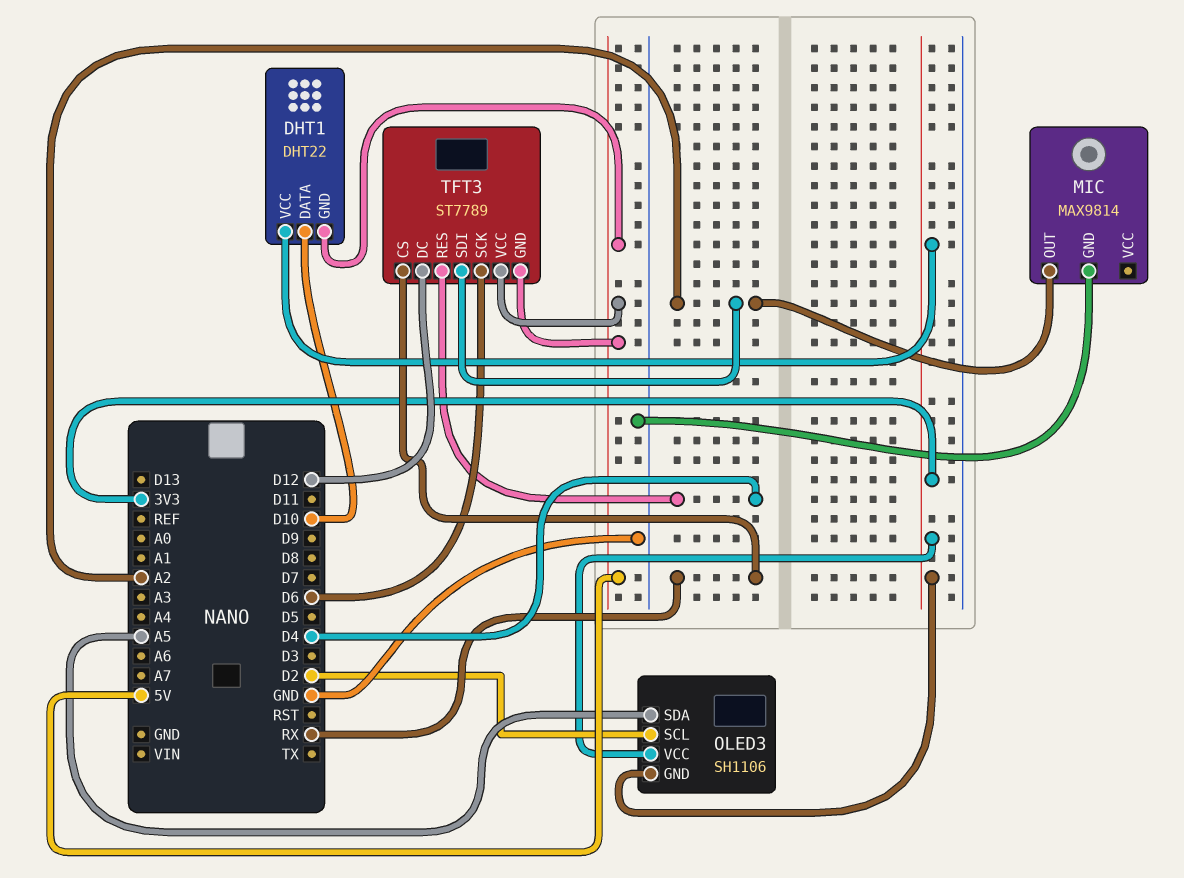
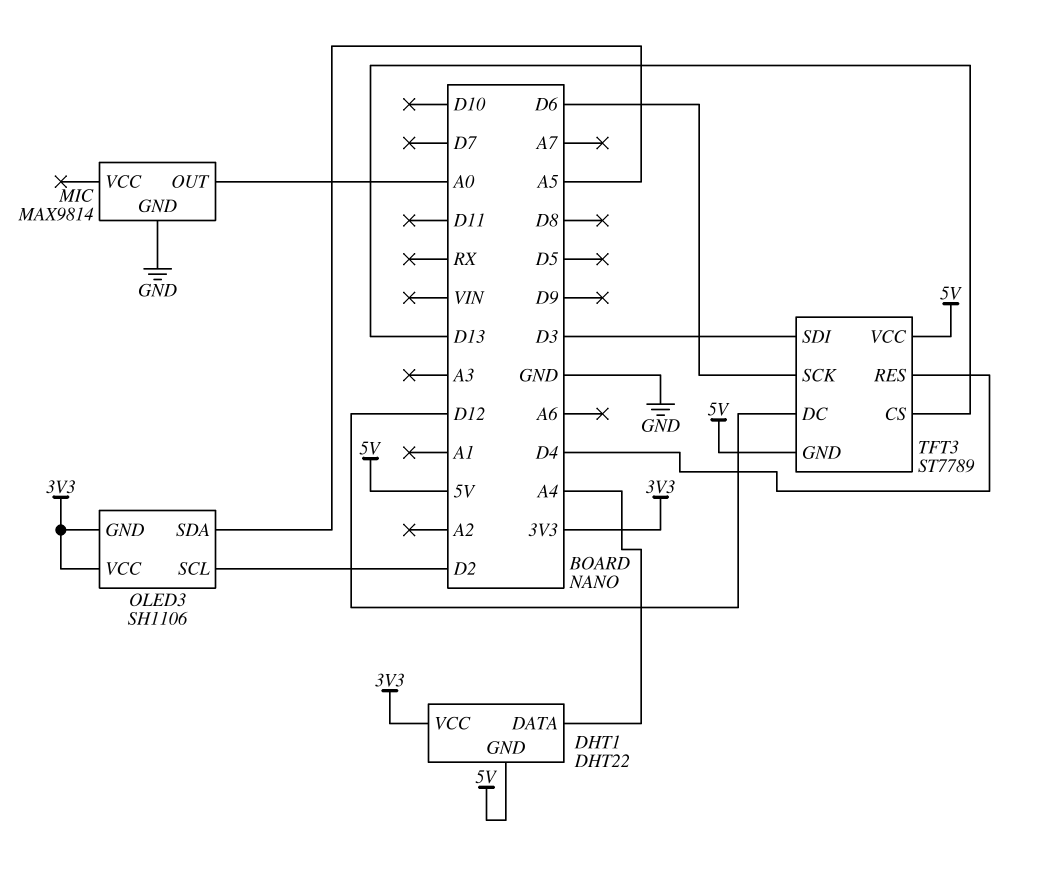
DHT1 pin DATA: D10 -> A4
MIC pin OUT: A2 -> A0
TFT3 pin CS: RX -> D13
TFT3 pin SDI: A2 -> D3

